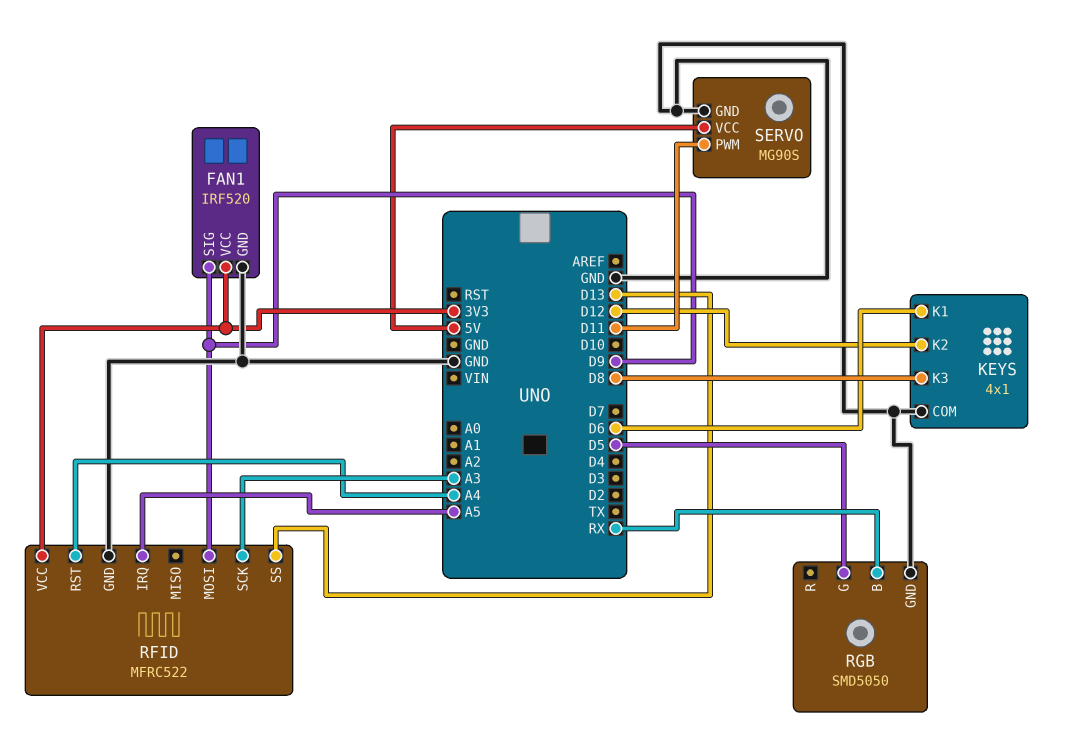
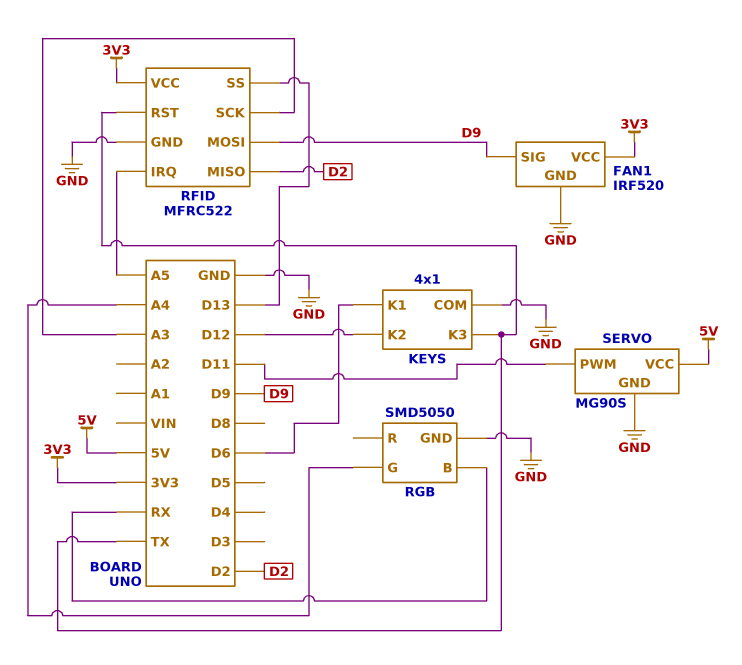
KEYS pin K3: D8 -> TX
RFID pin MISO: none -> D2
RFID pin RST: A4 -> TX
RGB pin G: D5 -> A4

